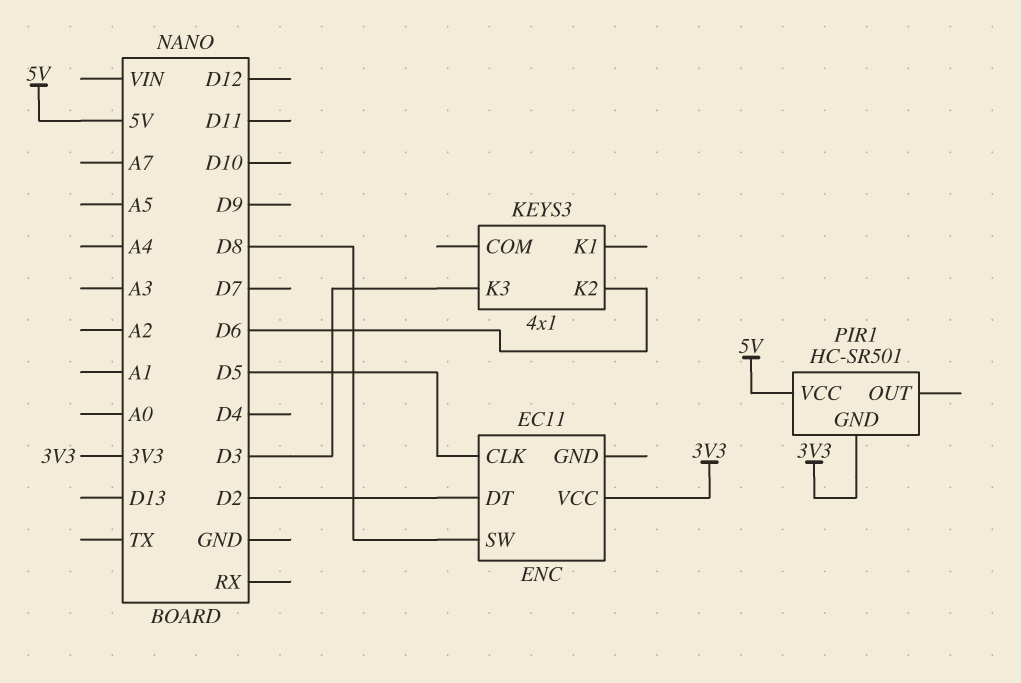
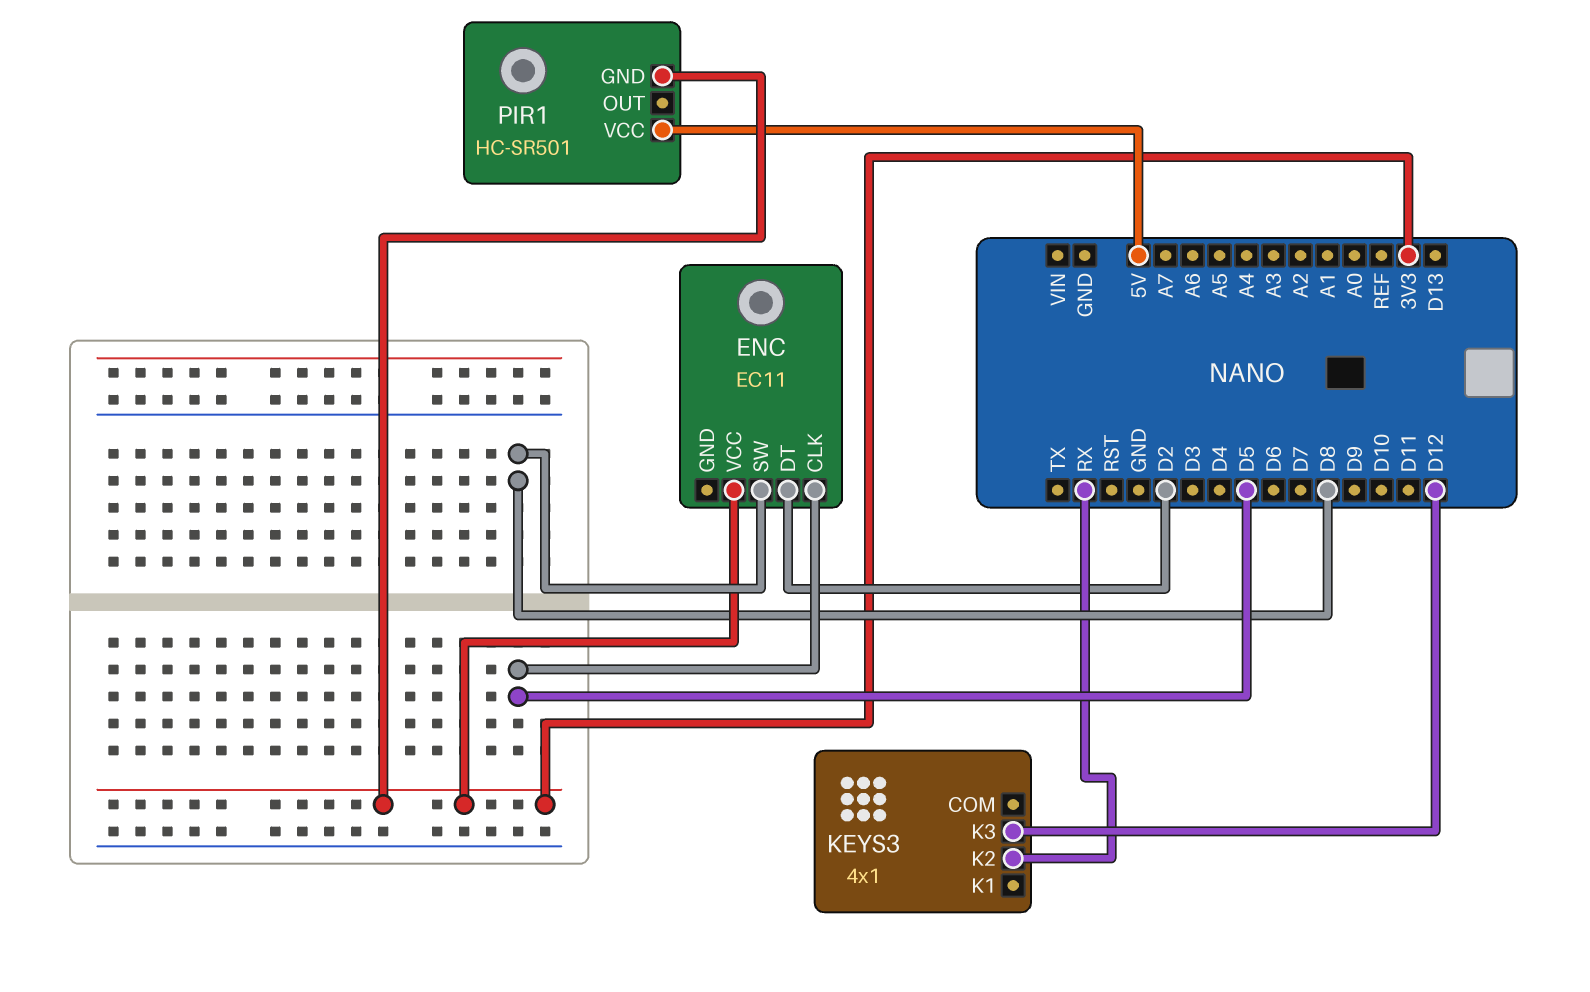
KEYS3 pin K2: D6 -> RX
KEYS3 pin K3: D3 -> D12

